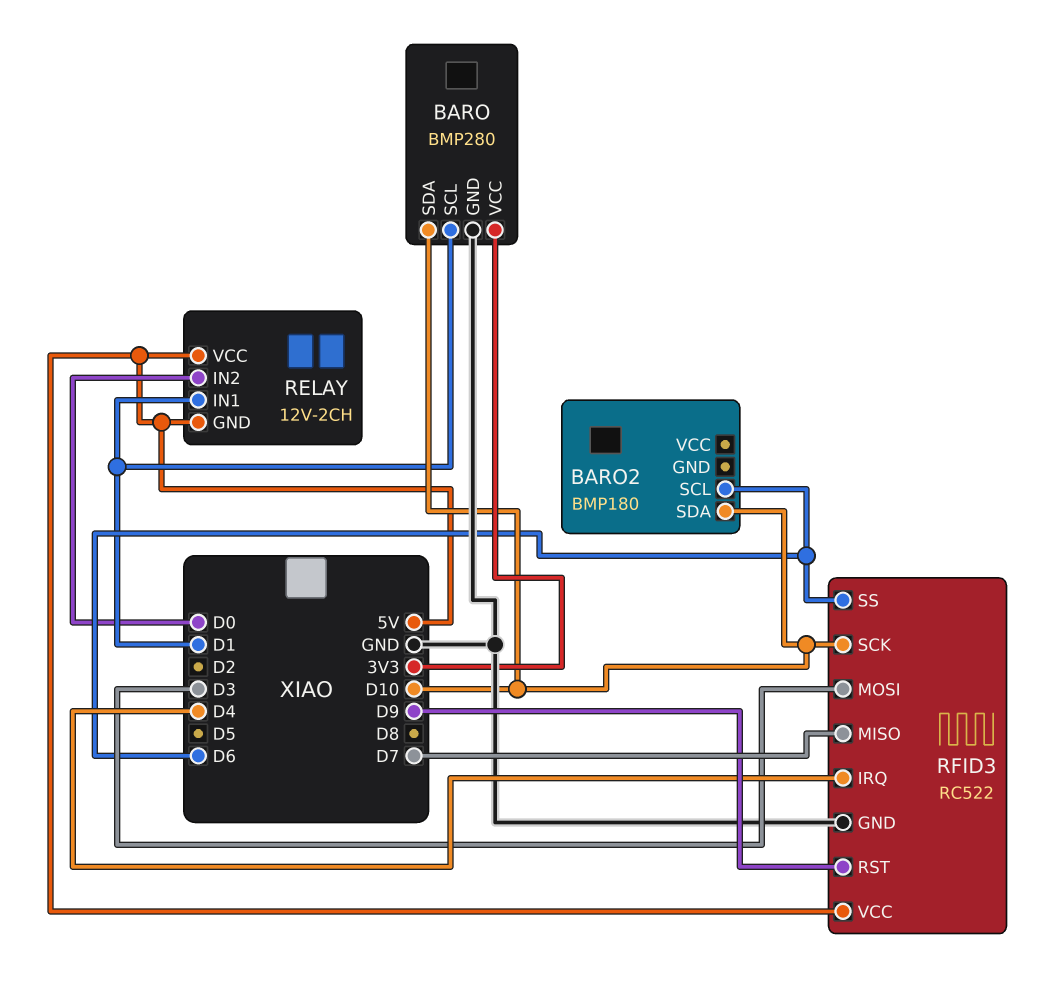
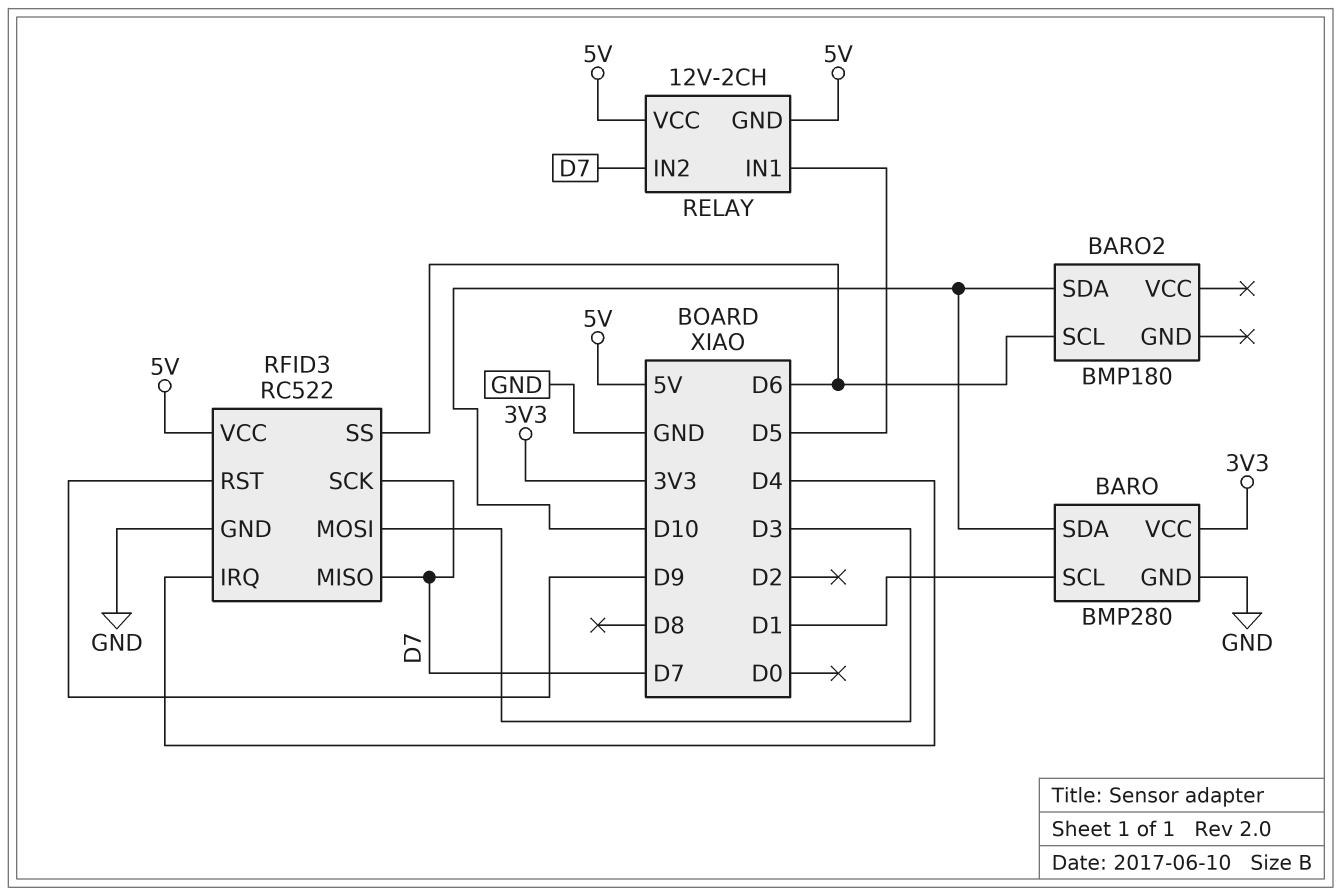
RELAY pin IN1: D1 -> D5
RELAY pin IN2: D0 -> D7
RFID3 pin SCK: D10 -> D7

